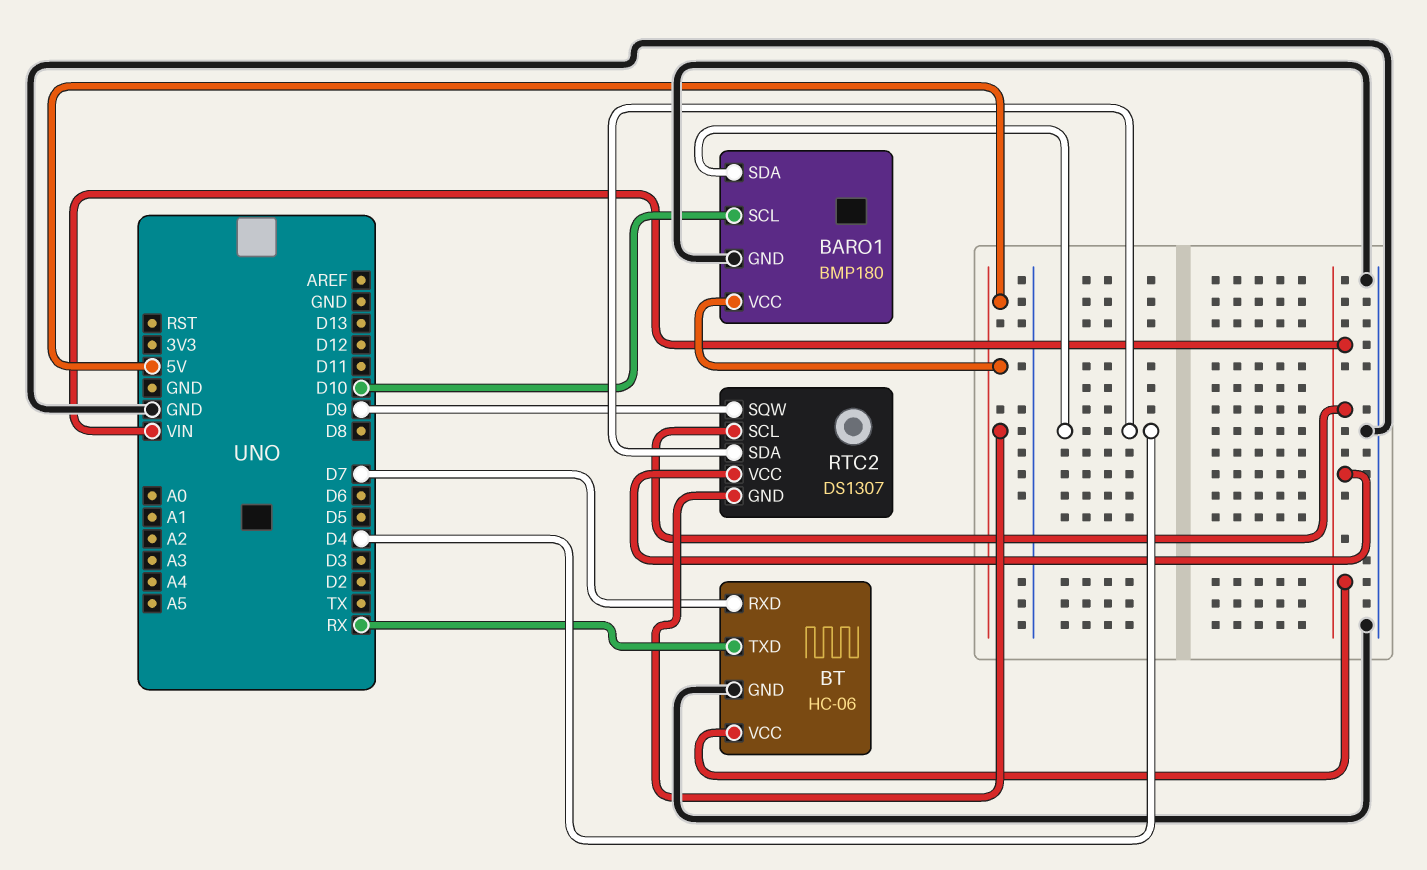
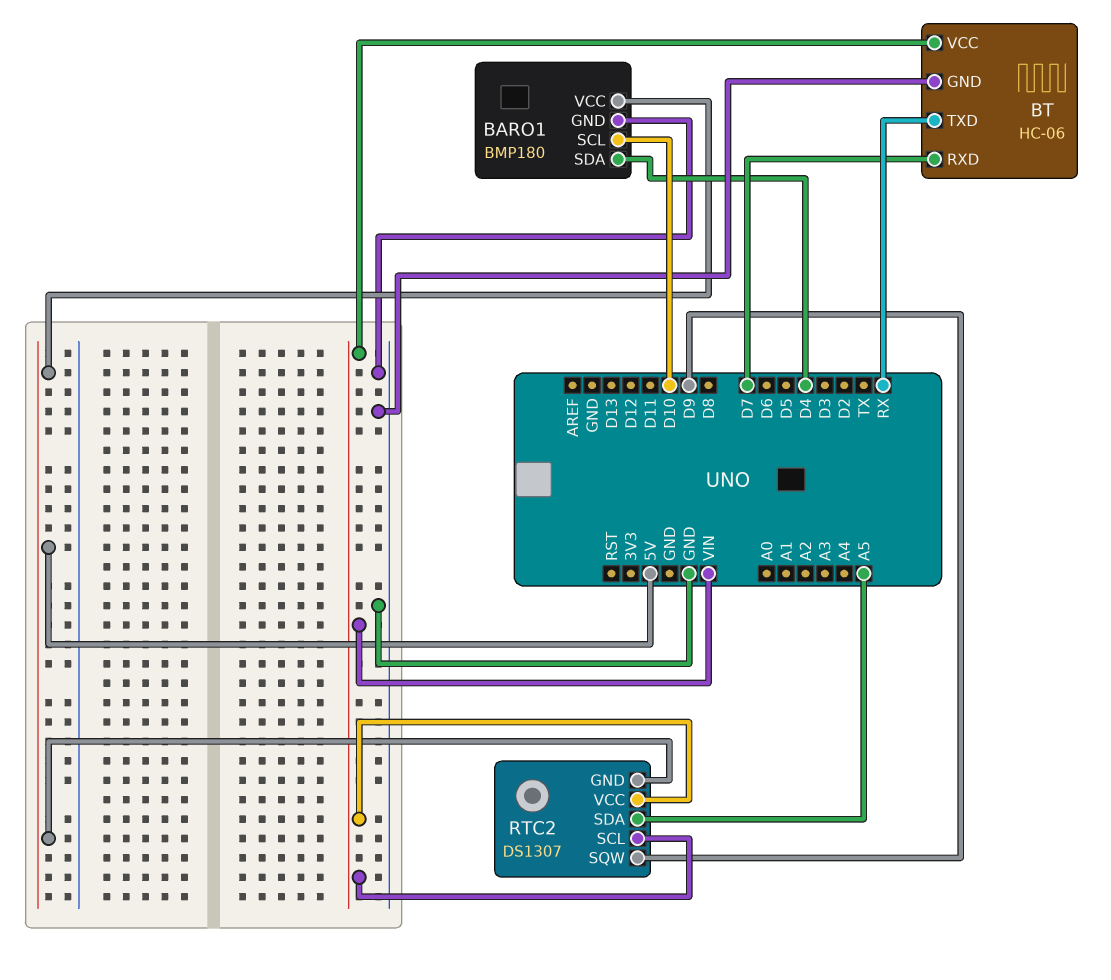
RTC2 pin SDA: D4 -> A5

